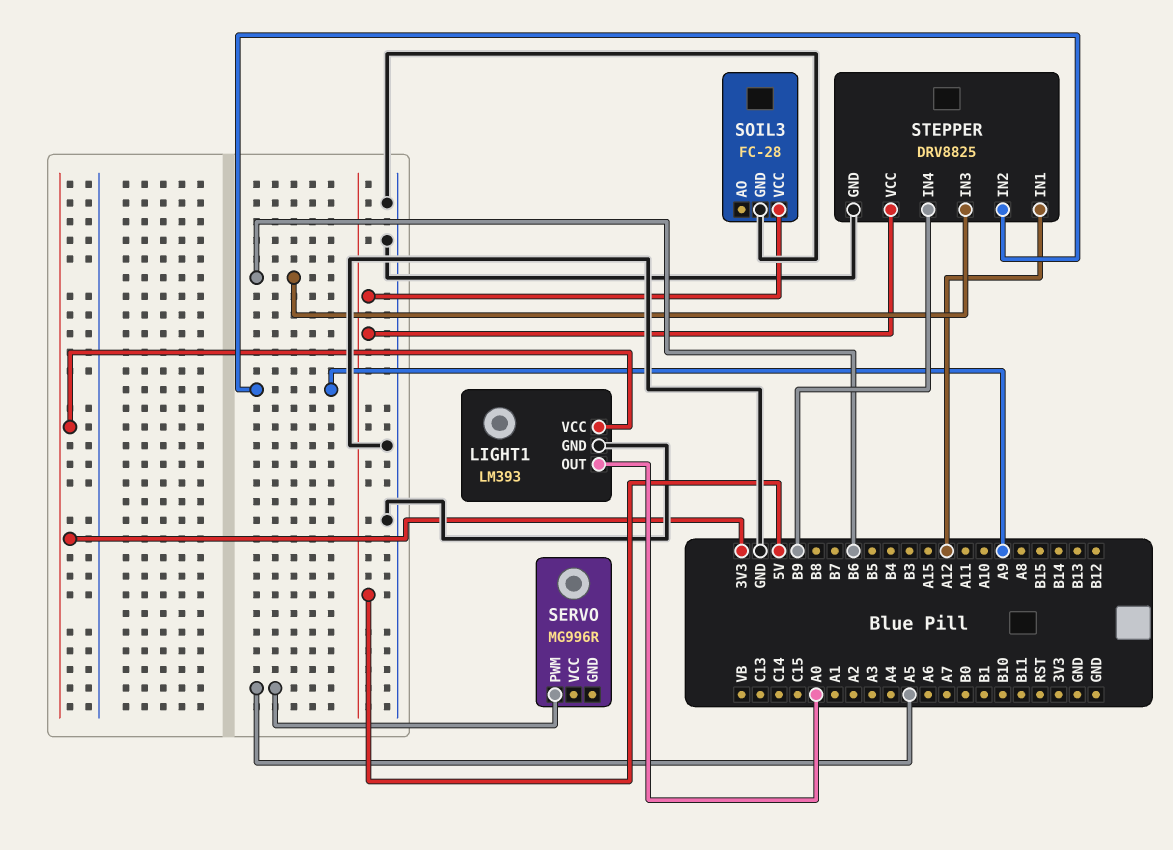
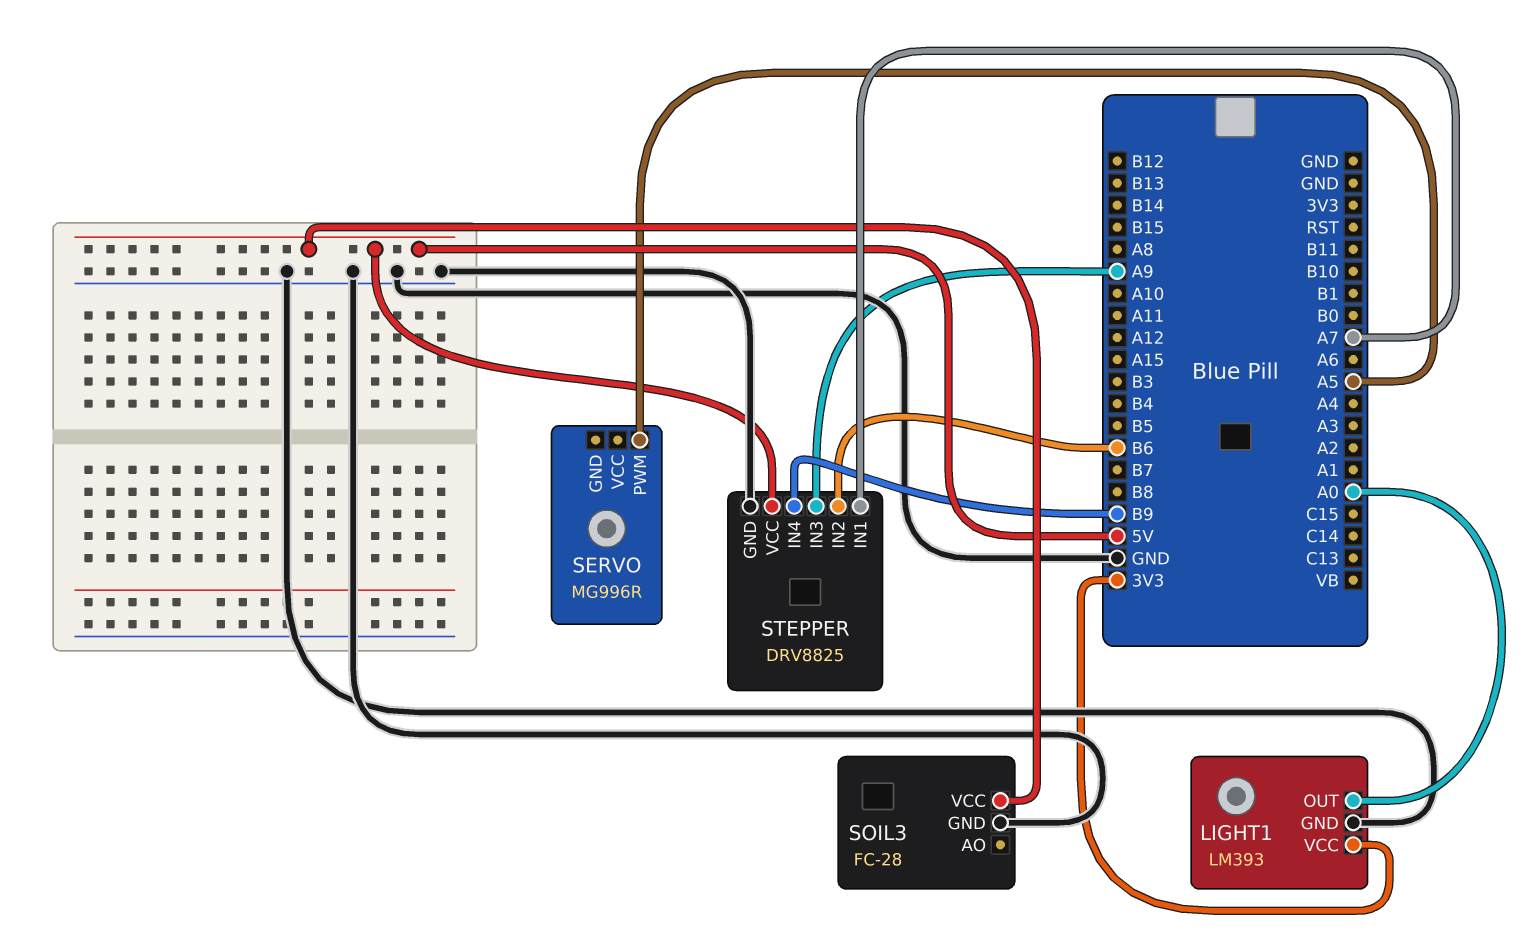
STEPPER pin IN1: A12 -> A7
STEPPER pin IN2: A9 -> B6
STEPPER pin IN3: B6 -> A9

